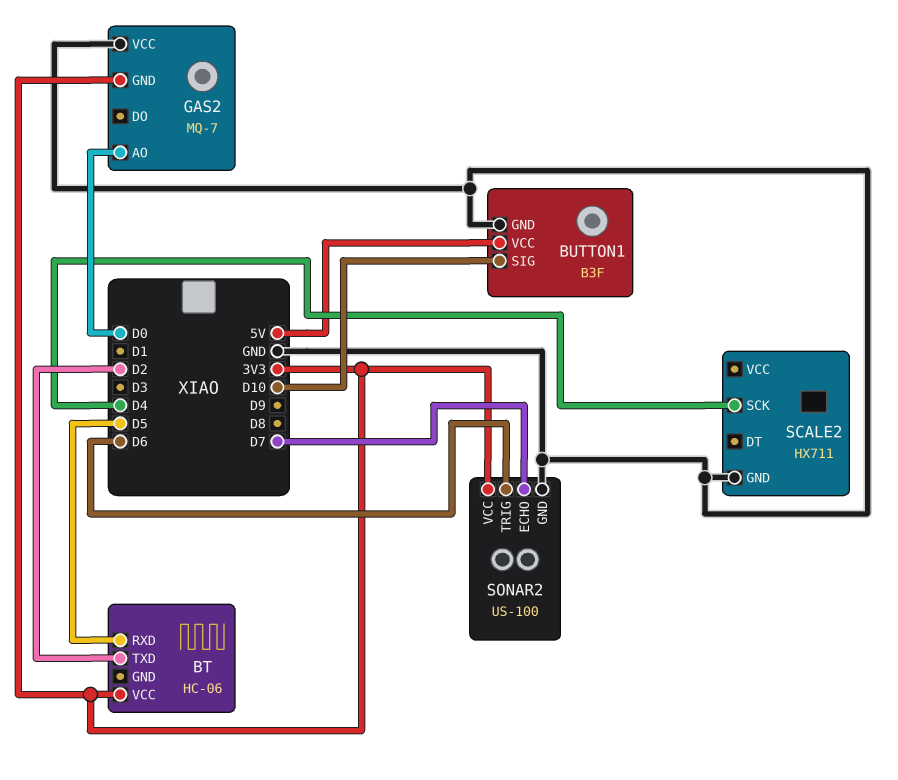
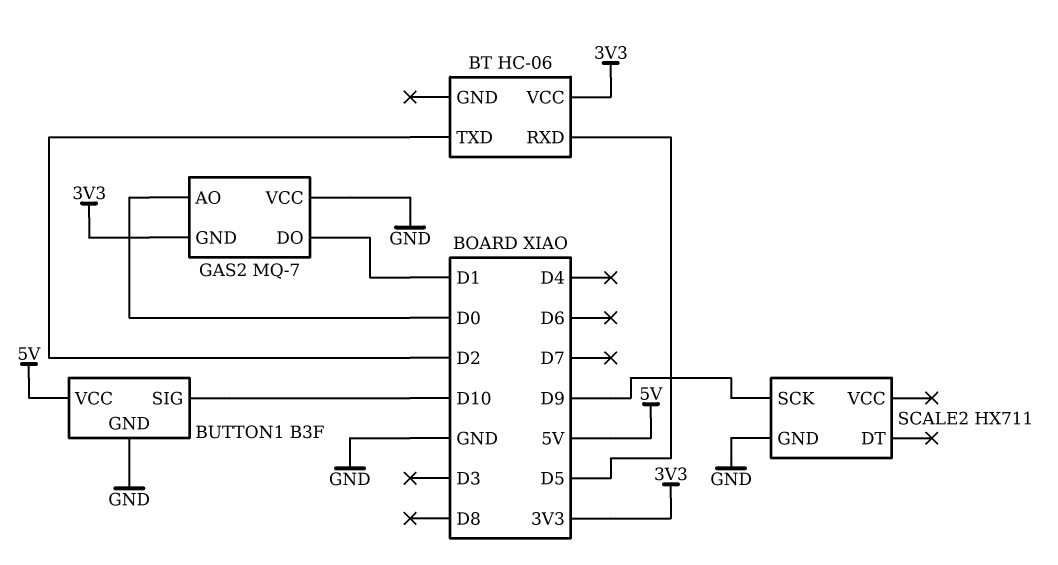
GAS2 pin DO: none -> D1
SCALE2 pin SCK: D4 -> D9
SONAR2: US-100 -> none
SONAR2 pin ECHO: D7 -> none
SONAR2 pin GND: GND -> none
SONAR2 pin TRIG: D6 -> none
SONAR2 pin VCC: 3V3 -> none

